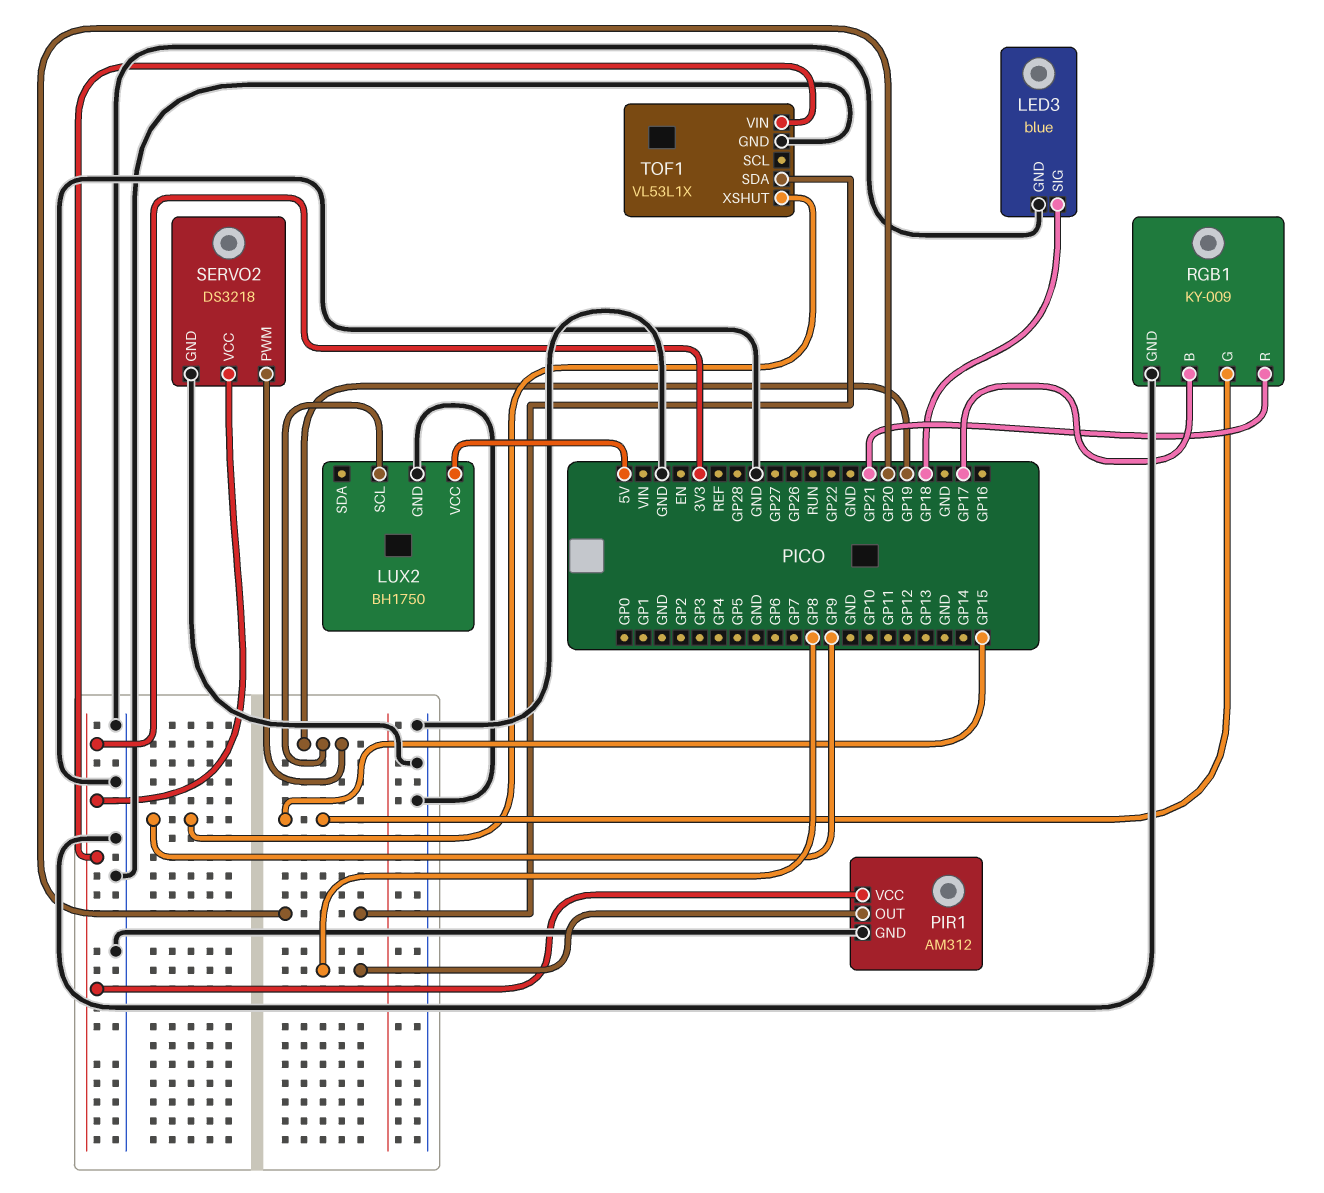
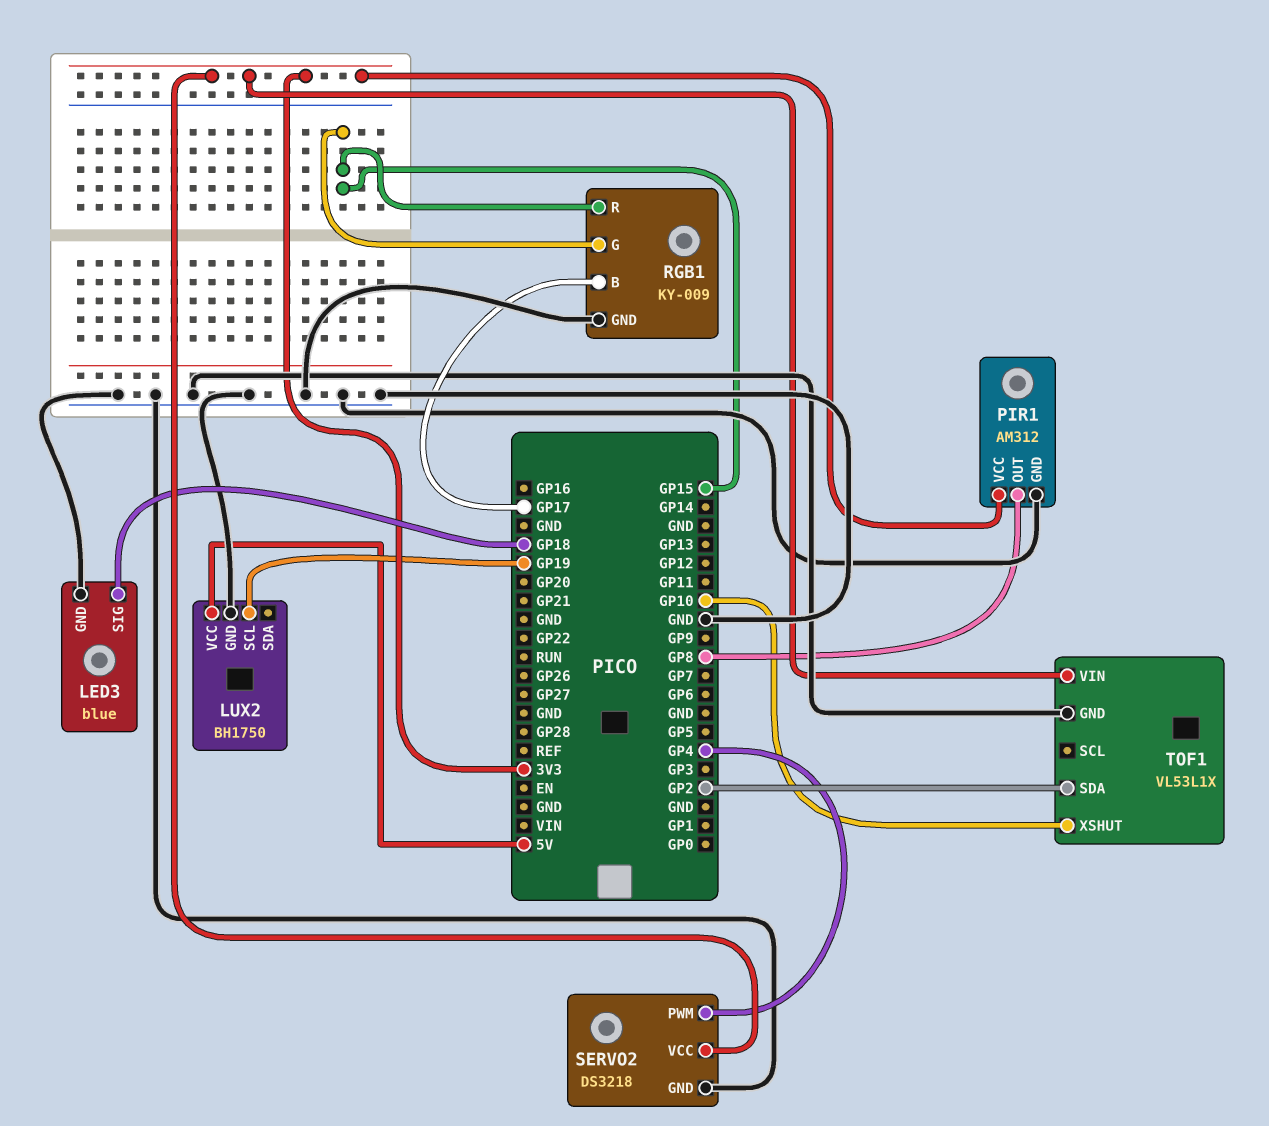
RGB1 pin R: GP21 -> GP15
SERVO2 pin PWM: GP19 -> GP4
TOF1 pin SDA: GP20 -> GP2
TOF1 pin XSHUT: GP9 -> GP10

